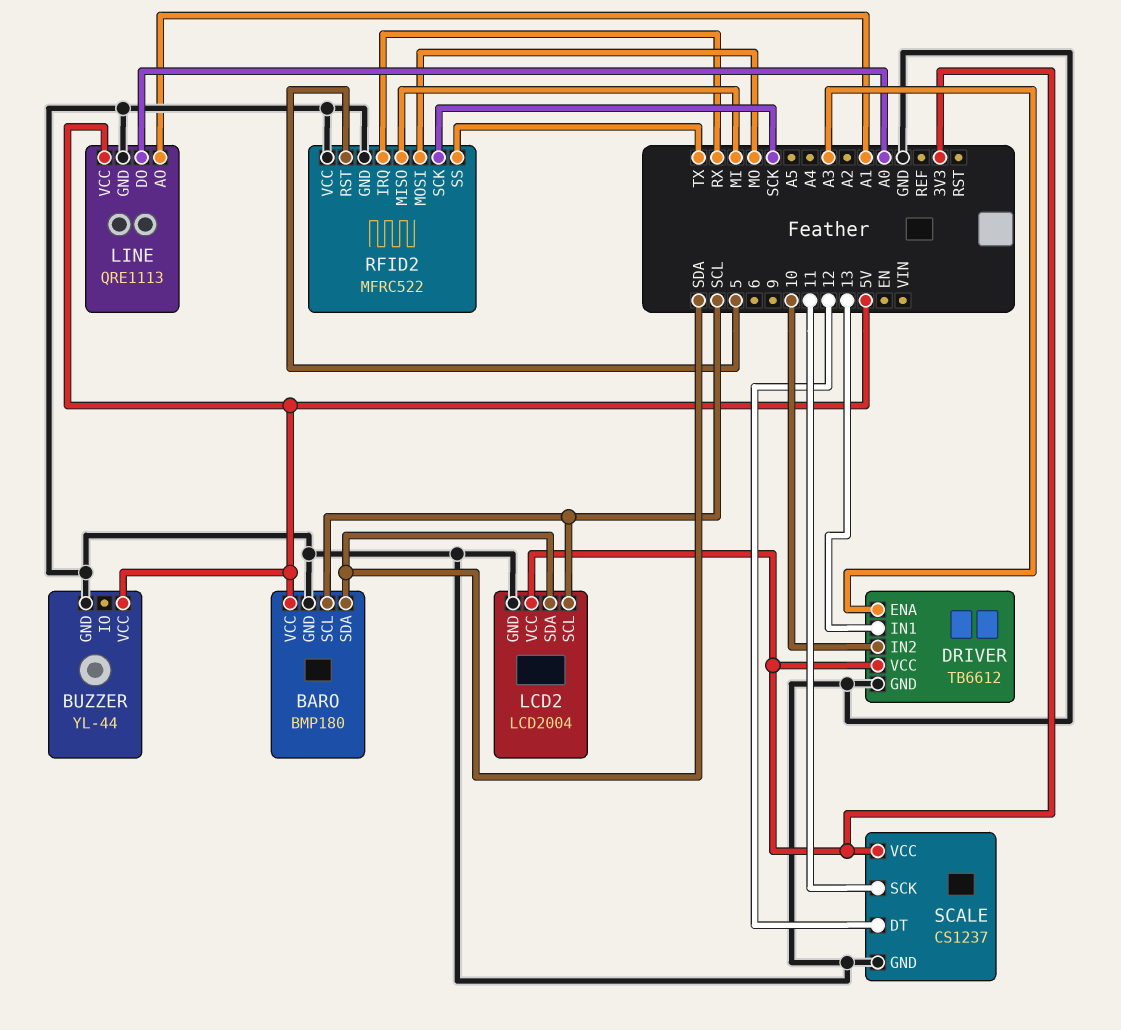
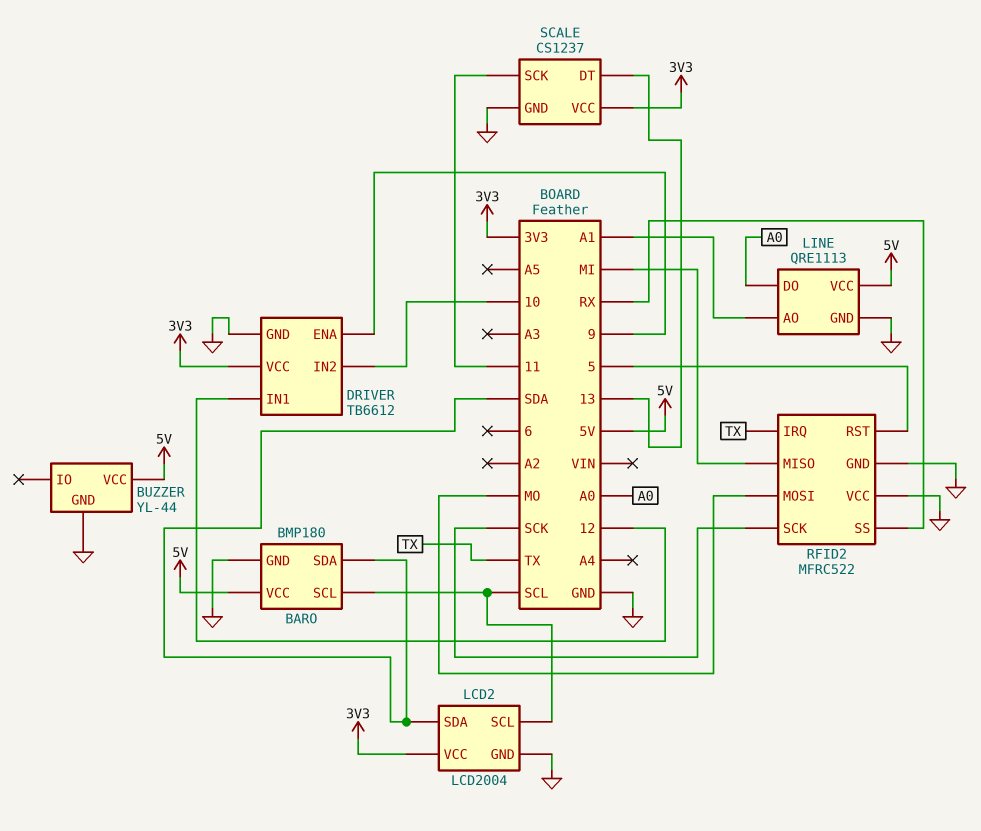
DRIVER pin ENA: A3 -> 9
DRIVER pin IN1: 13 -> 12
RFID2 pin IRQ: RX -> TX
RFID2 pin SS: TX -> RX
SCALE pin DT: 12 -> 13

